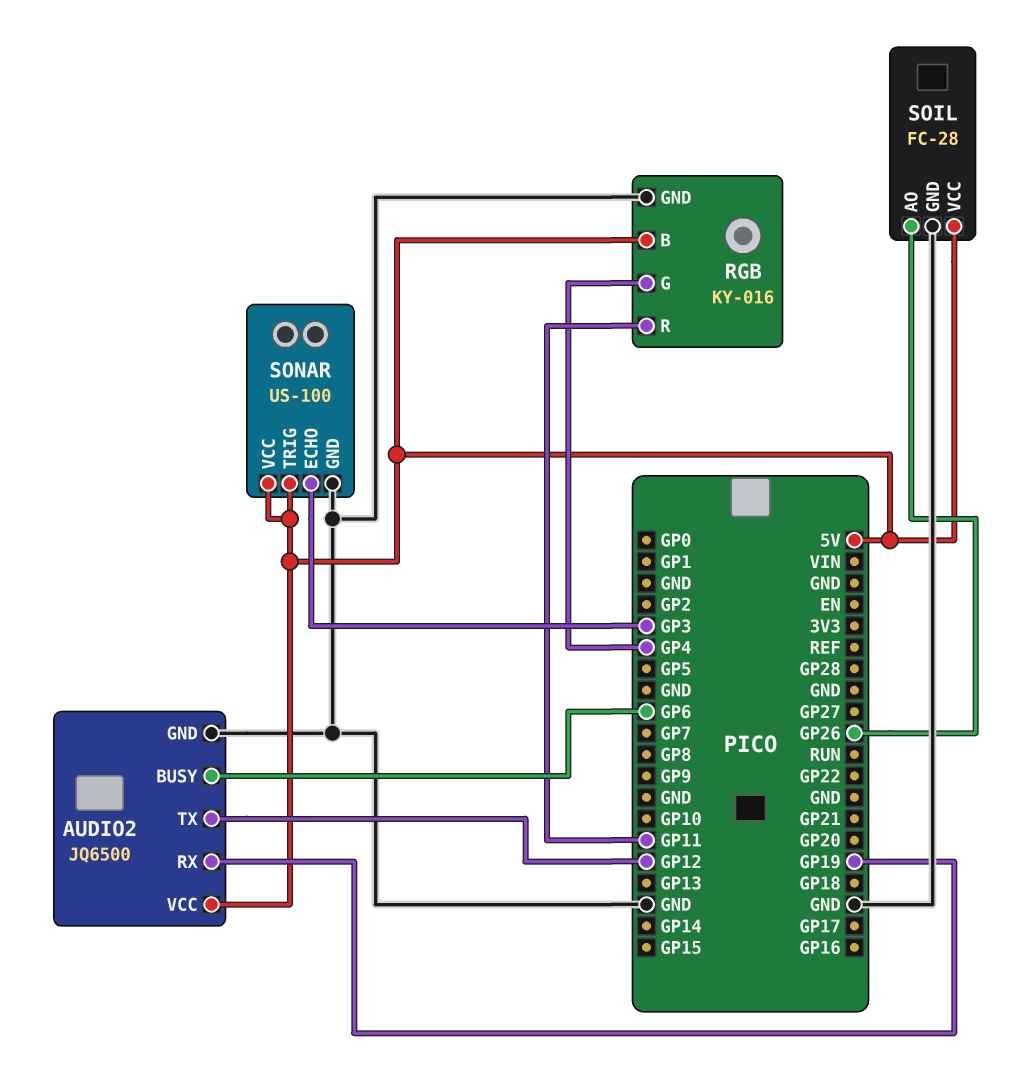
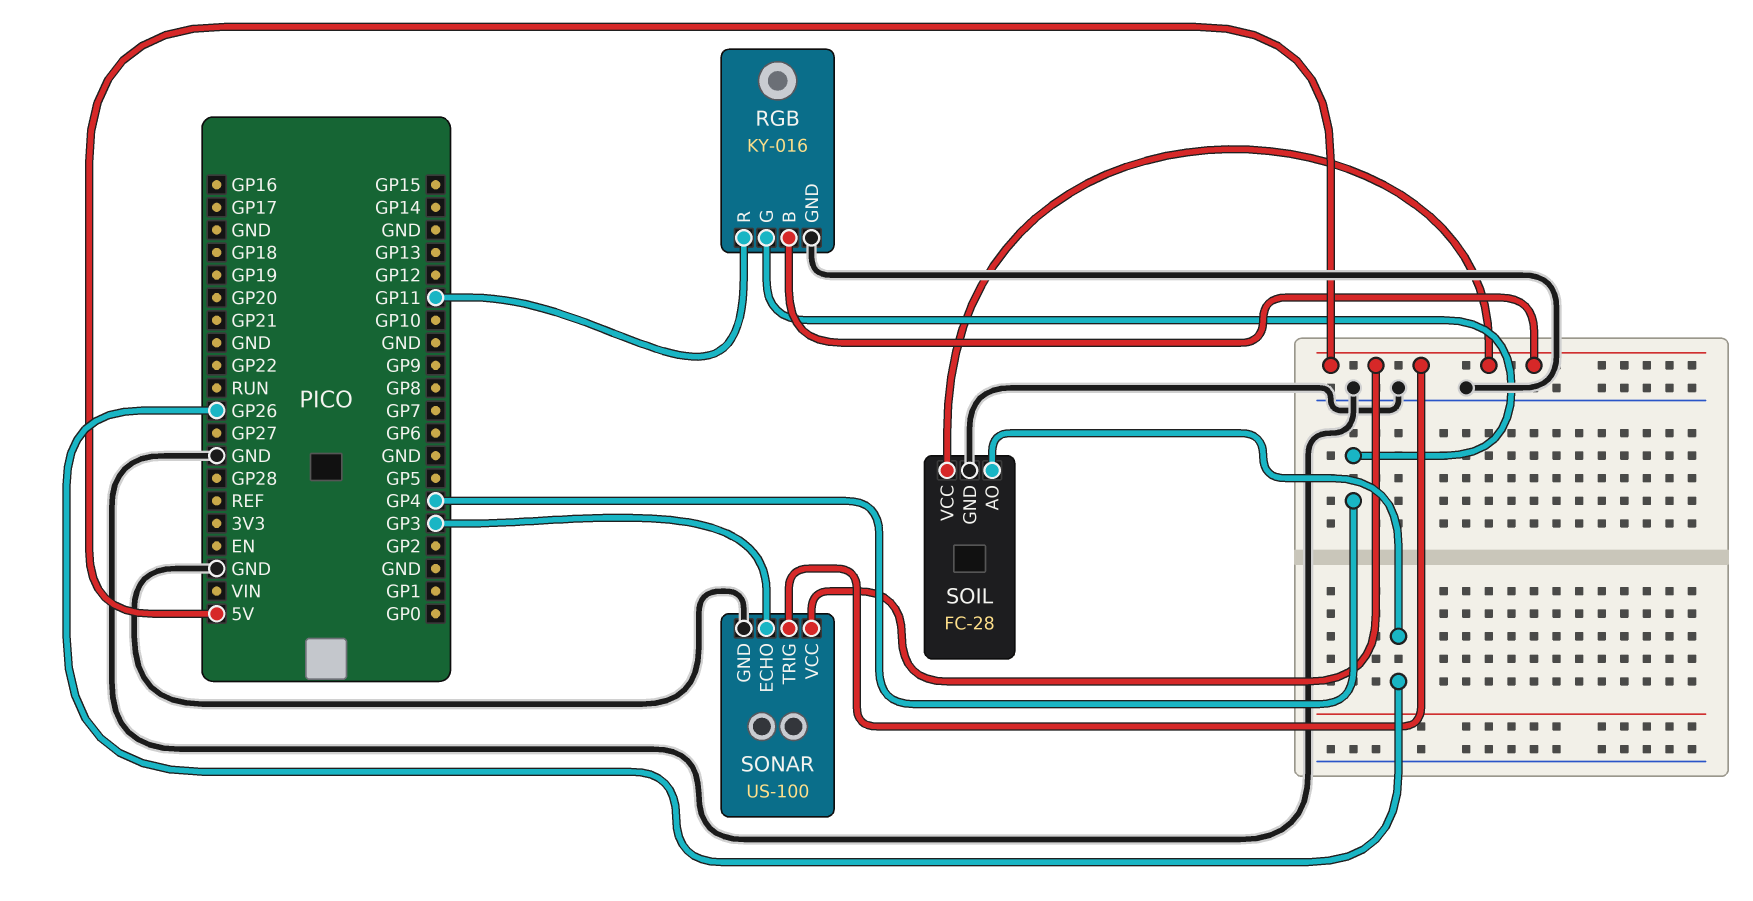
AUDIO2: JQ6500 -> none
AUDIO2 pin BUSY: GP6 -> none
AUDIO2 pin GND: GND -> none
AUDIO2 pin RX: GP19 -> none
AUDIO2 pin TX: GP12 -> none
AUDIO2 pin VCC: 5V -> none

